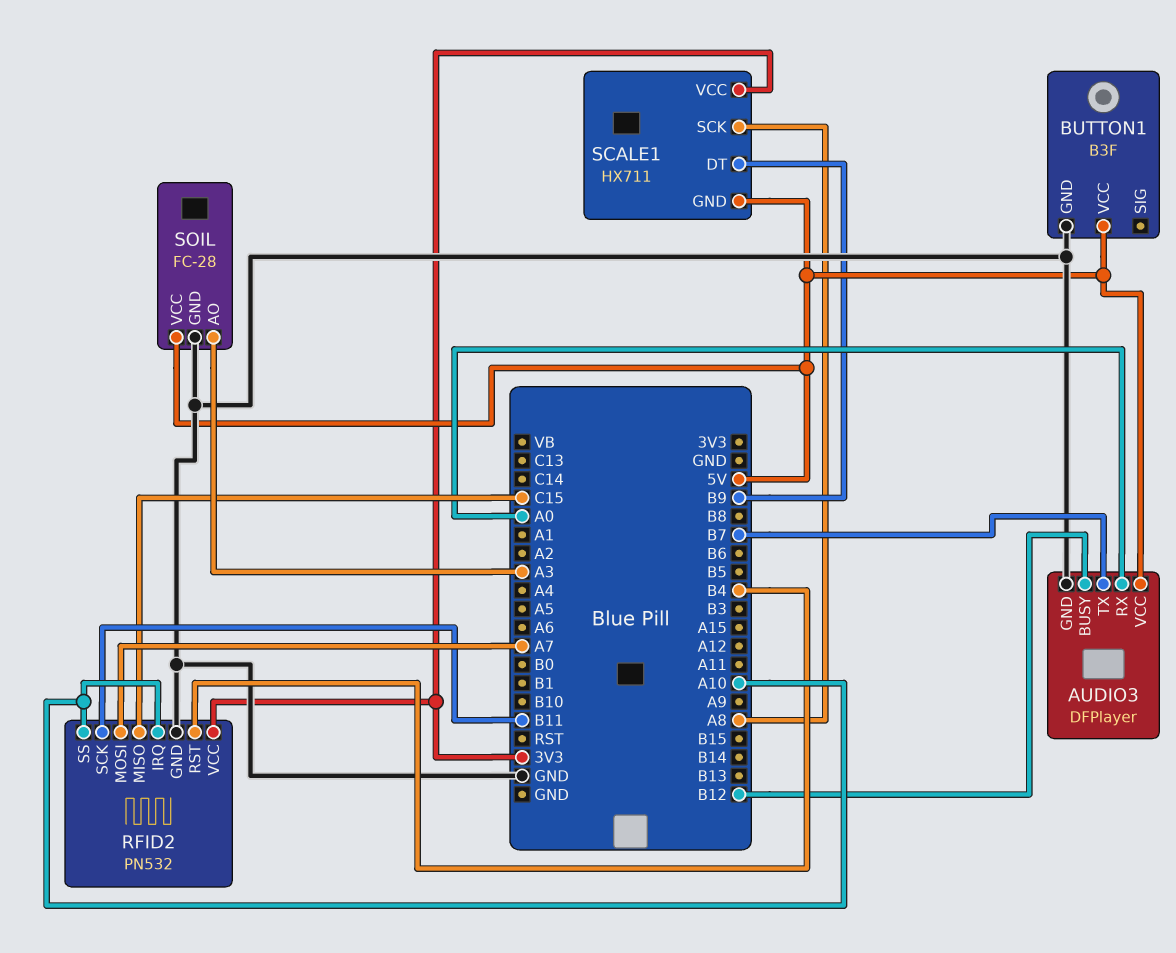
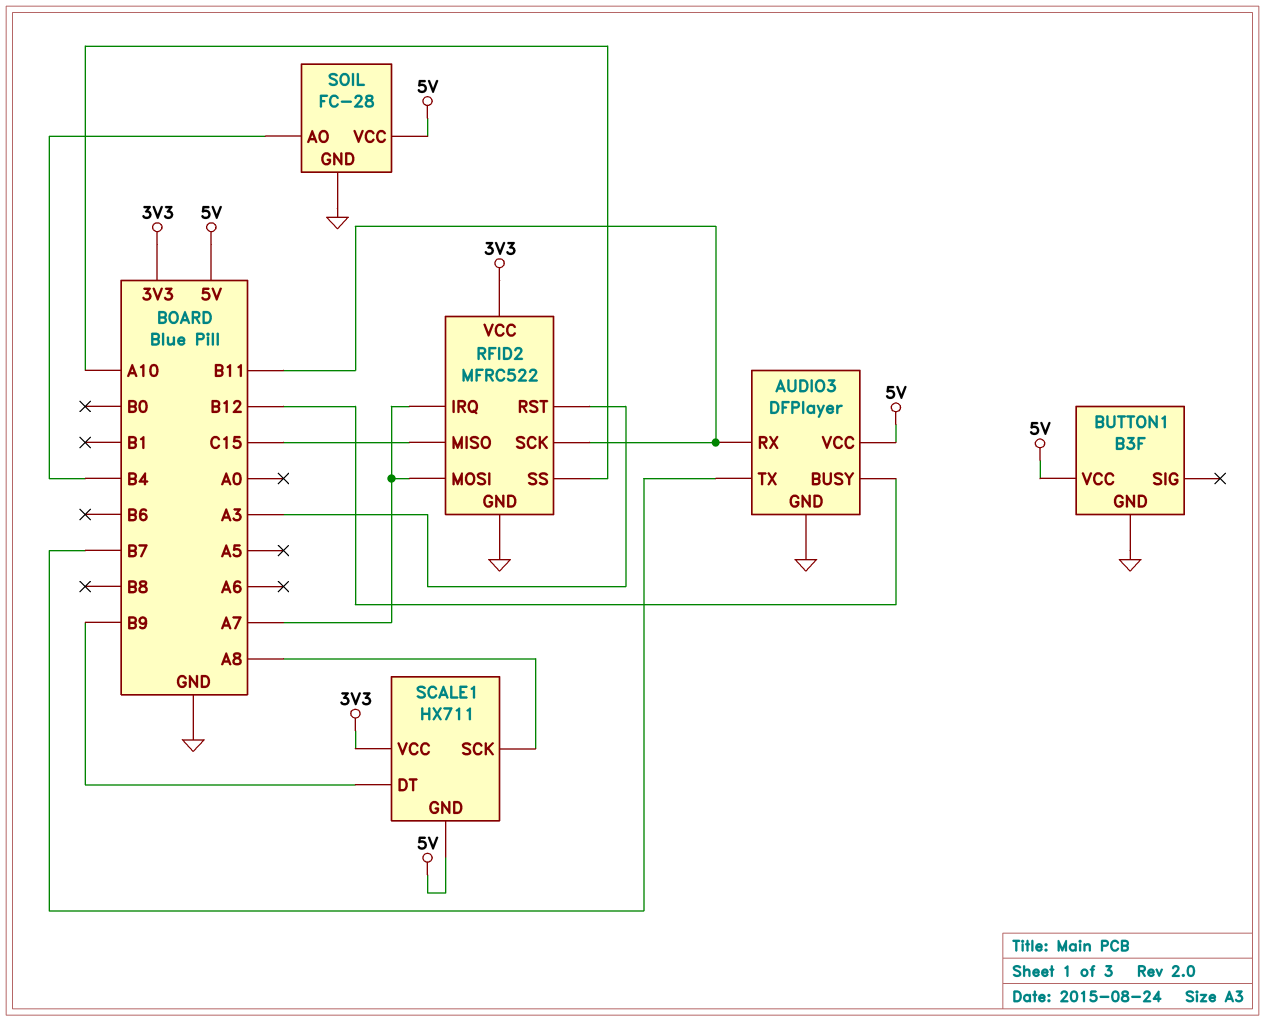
AUDIO3 pin RX: A0 -> B11
RFID2: PN532 -> MFRC522
RFID2 pin IRQ: A10 -> A7
RFID2 pin RST: B4 -> A3
SOIL pin AO: A3 -> B4

